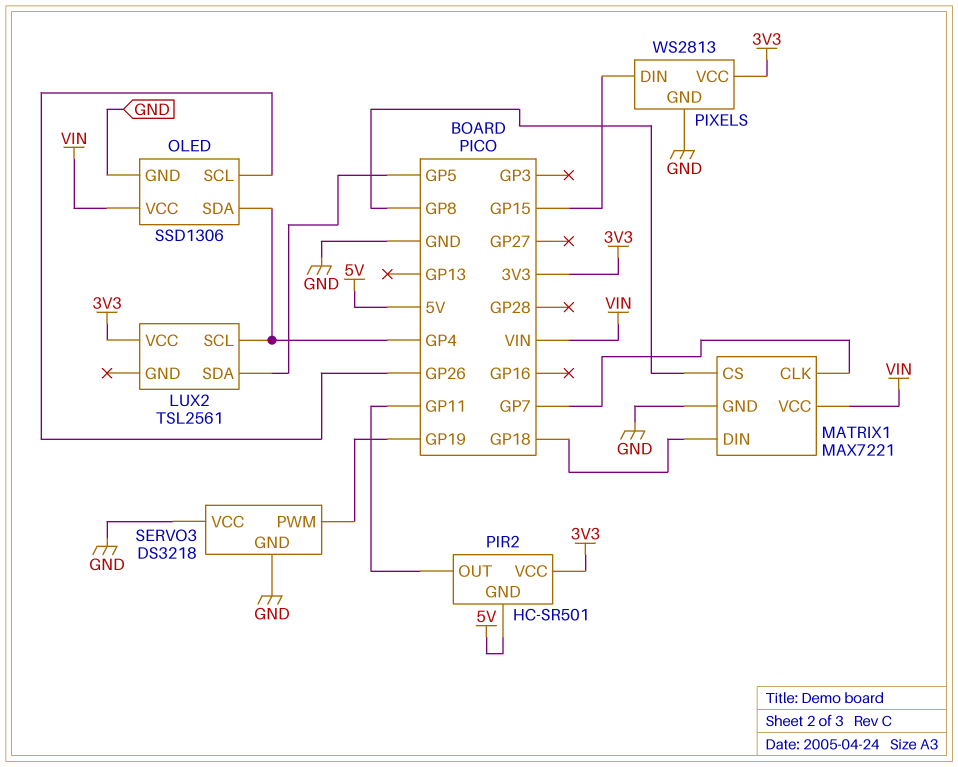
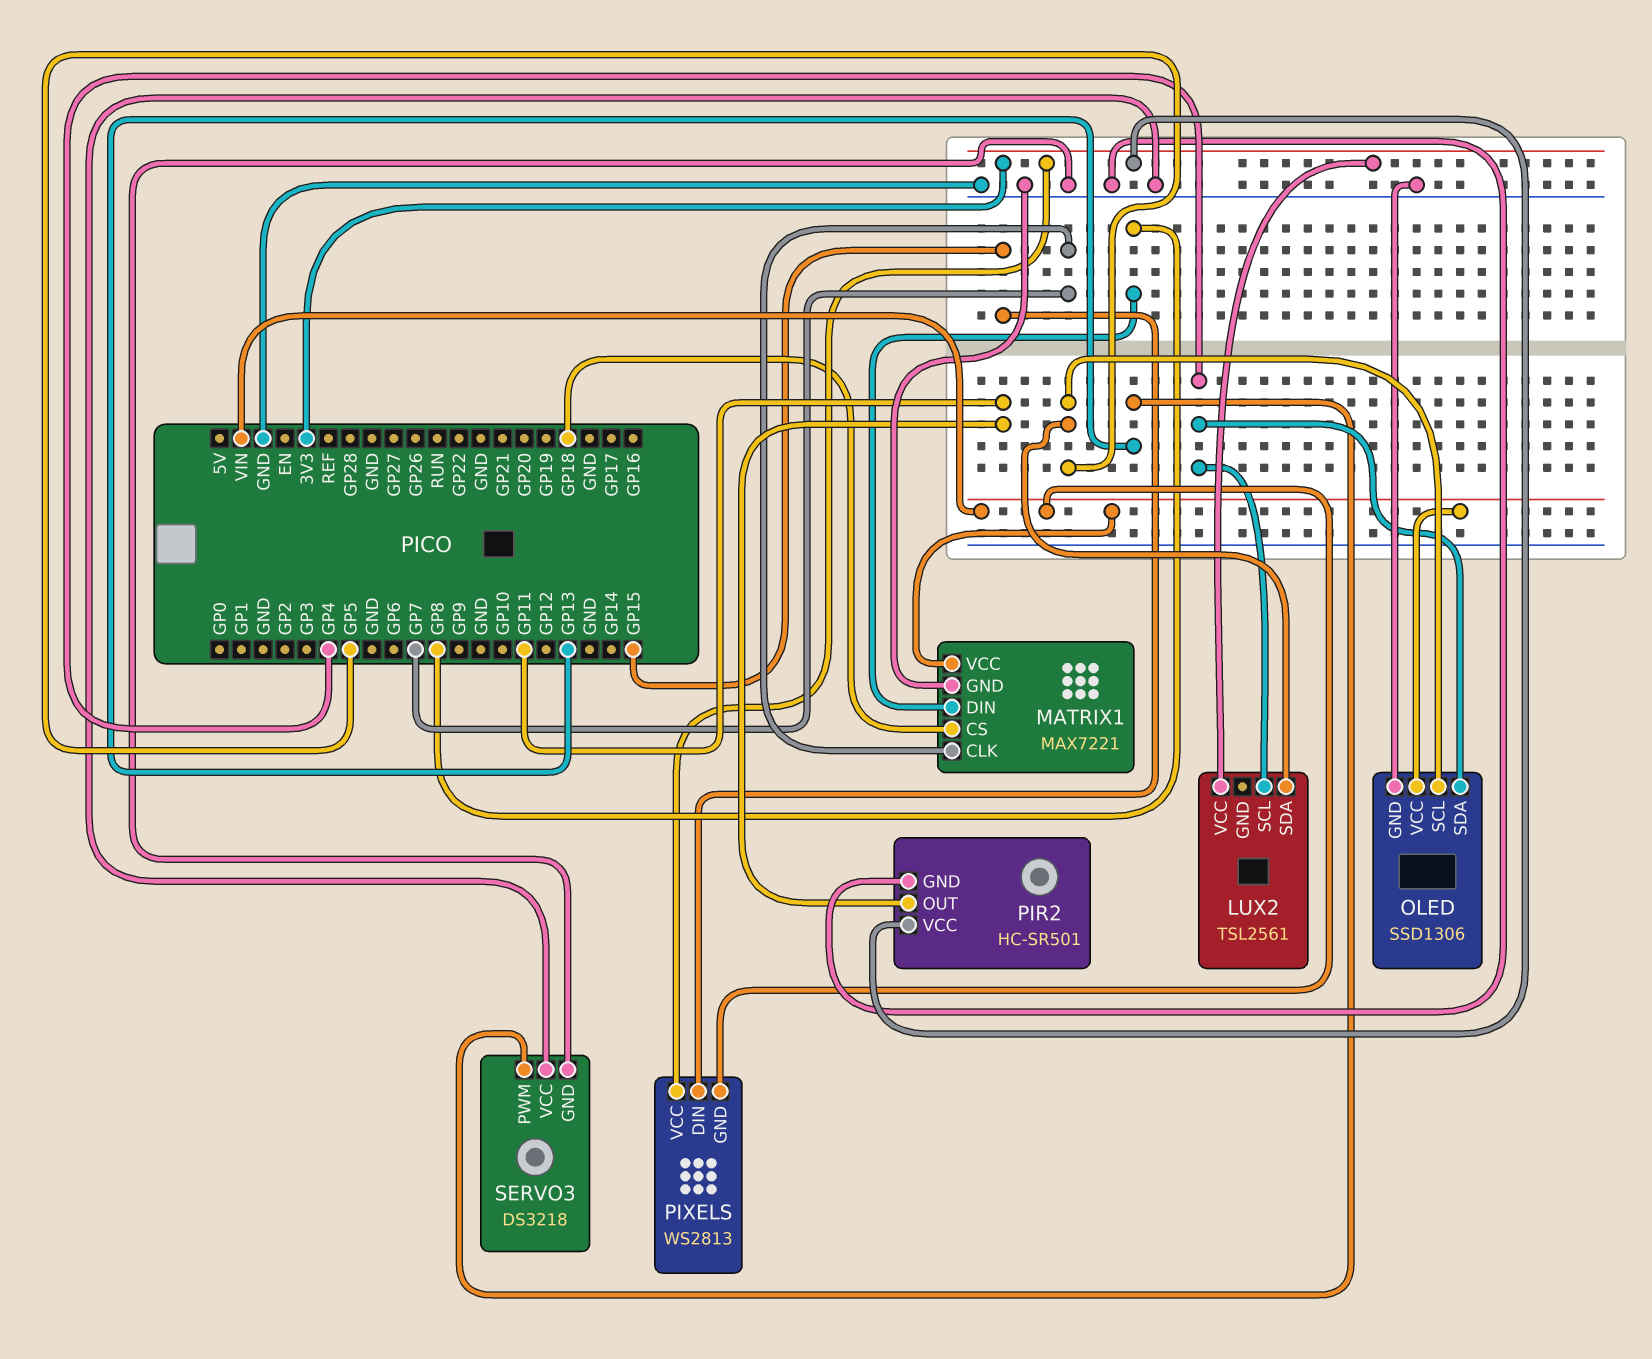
MATRIX1 pin CS: GP8 -> GP18
MATRIX1 pin DIN: GP18 -> GP8
OLED pin SCL: GP26 -> GP5
PIR2 pin GND: 5V -> GND
PIXELS pin GND: GND -> VIN
SERVO3 pin PWM: GP19 -> GP13

